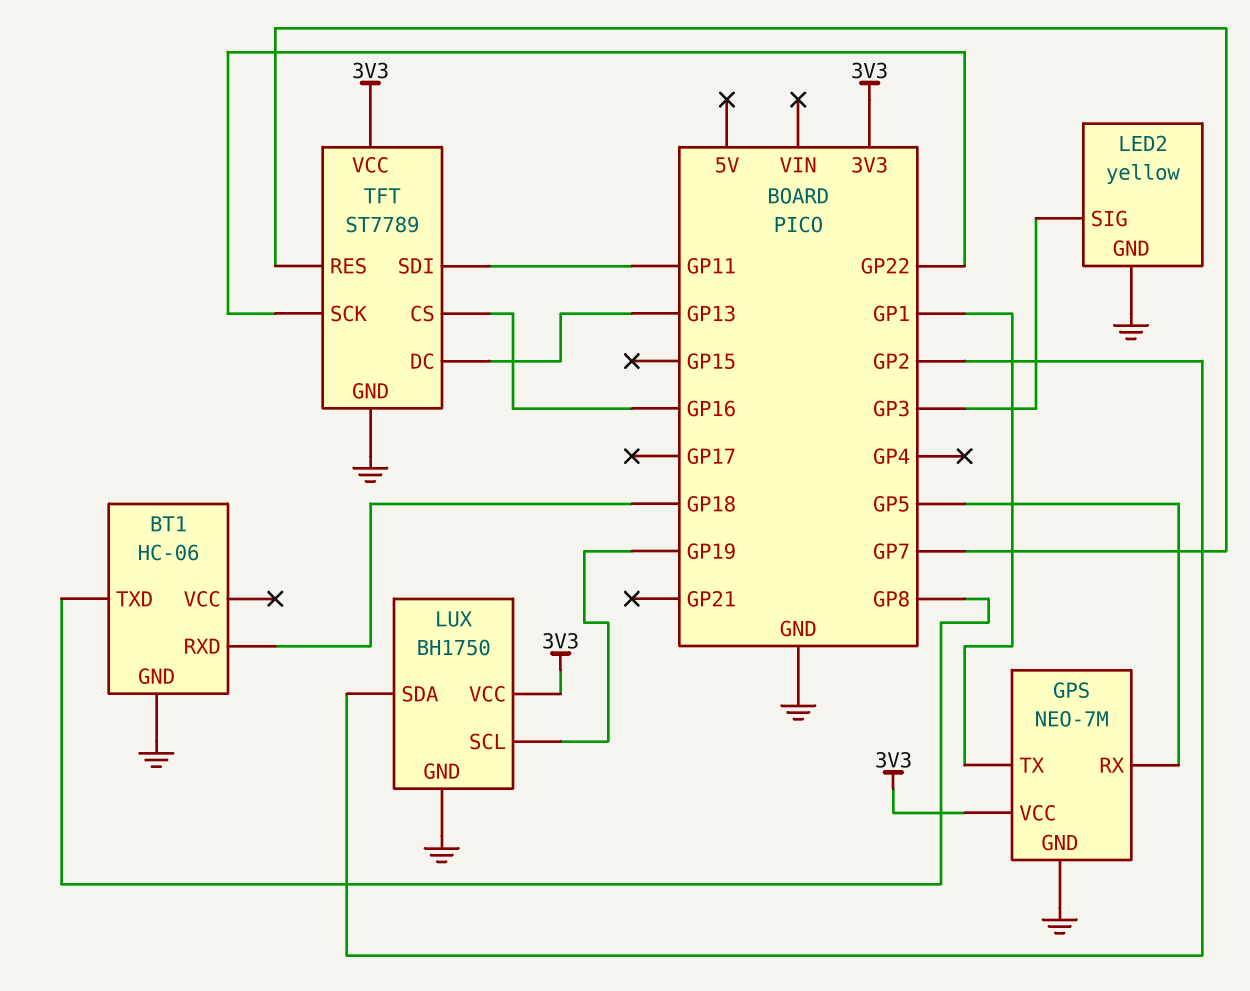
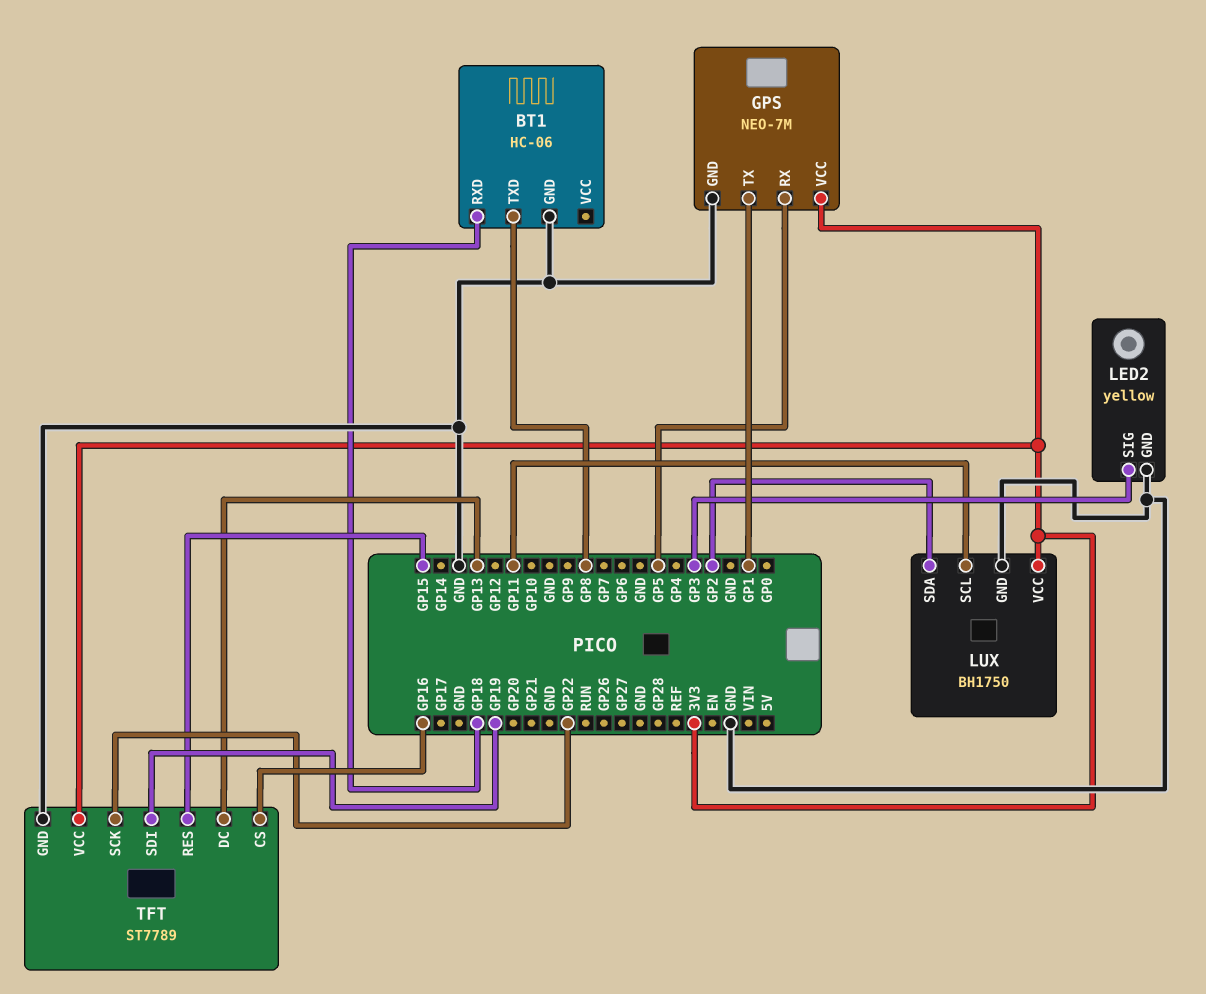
LUX pin SCL: GP19 -> GP11
TFT pin RES: GP7 -> GP15
TFT pin SDI: GP11 -> GP19

